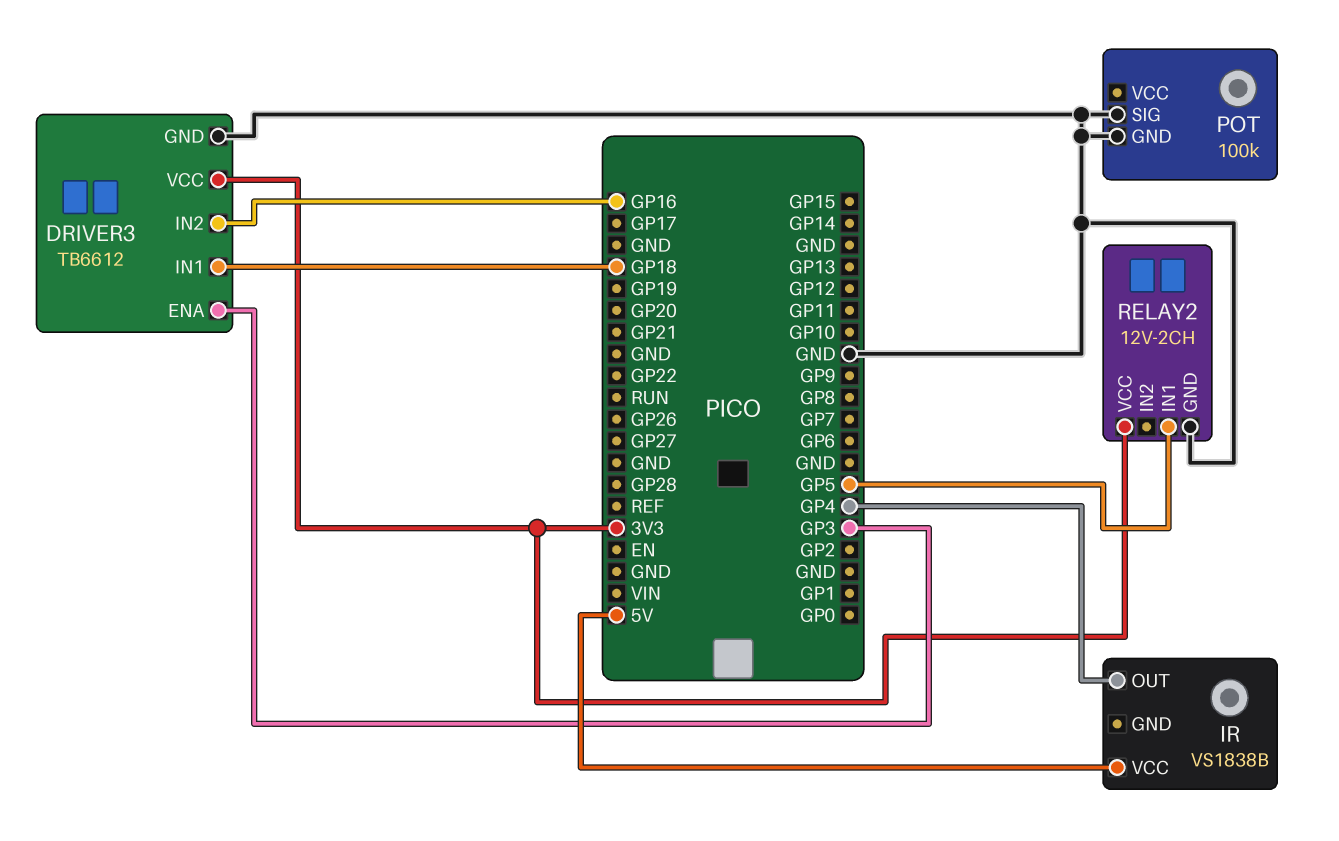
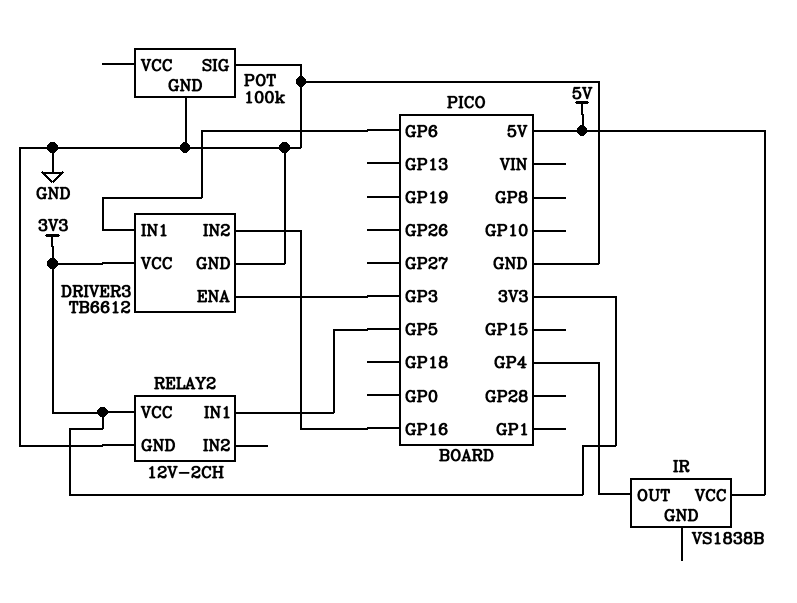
DRIVER3 pin IN1: GP18 -> GP6

